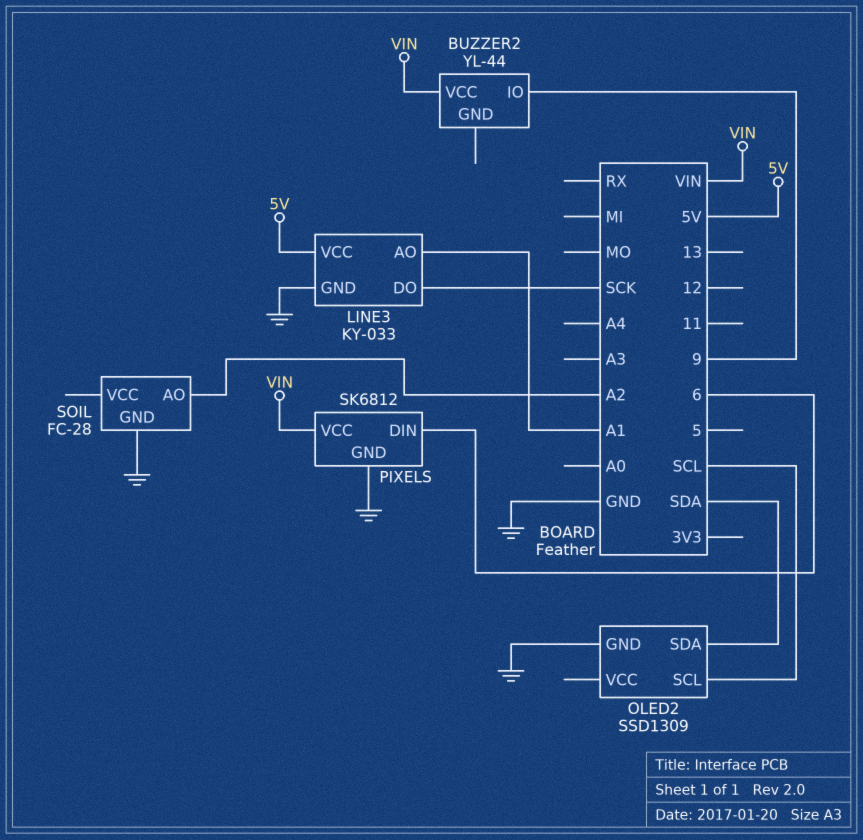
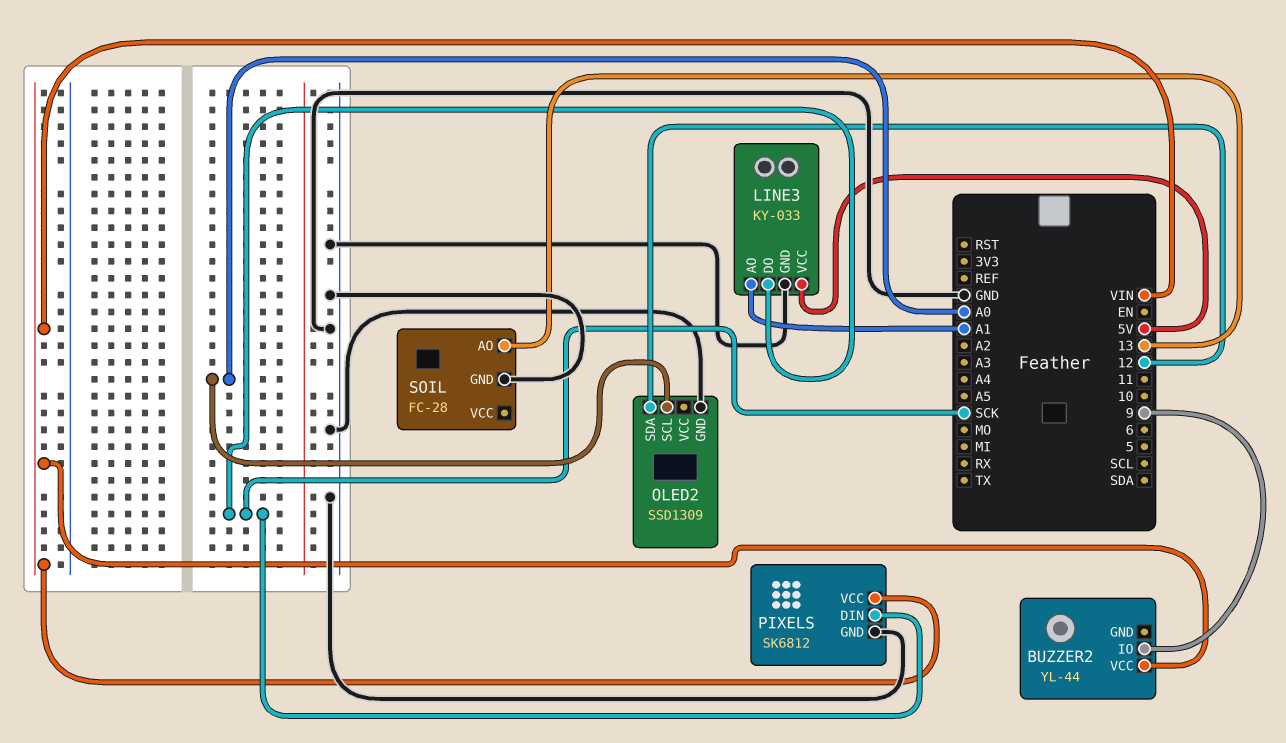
OLED2 pin SCL: SCL -> A0
OLED2 pin SDA: SDA -> 12
PIXELS pin DIN: 6 -> SCK
SOIL pin AO: A2 -> 13

